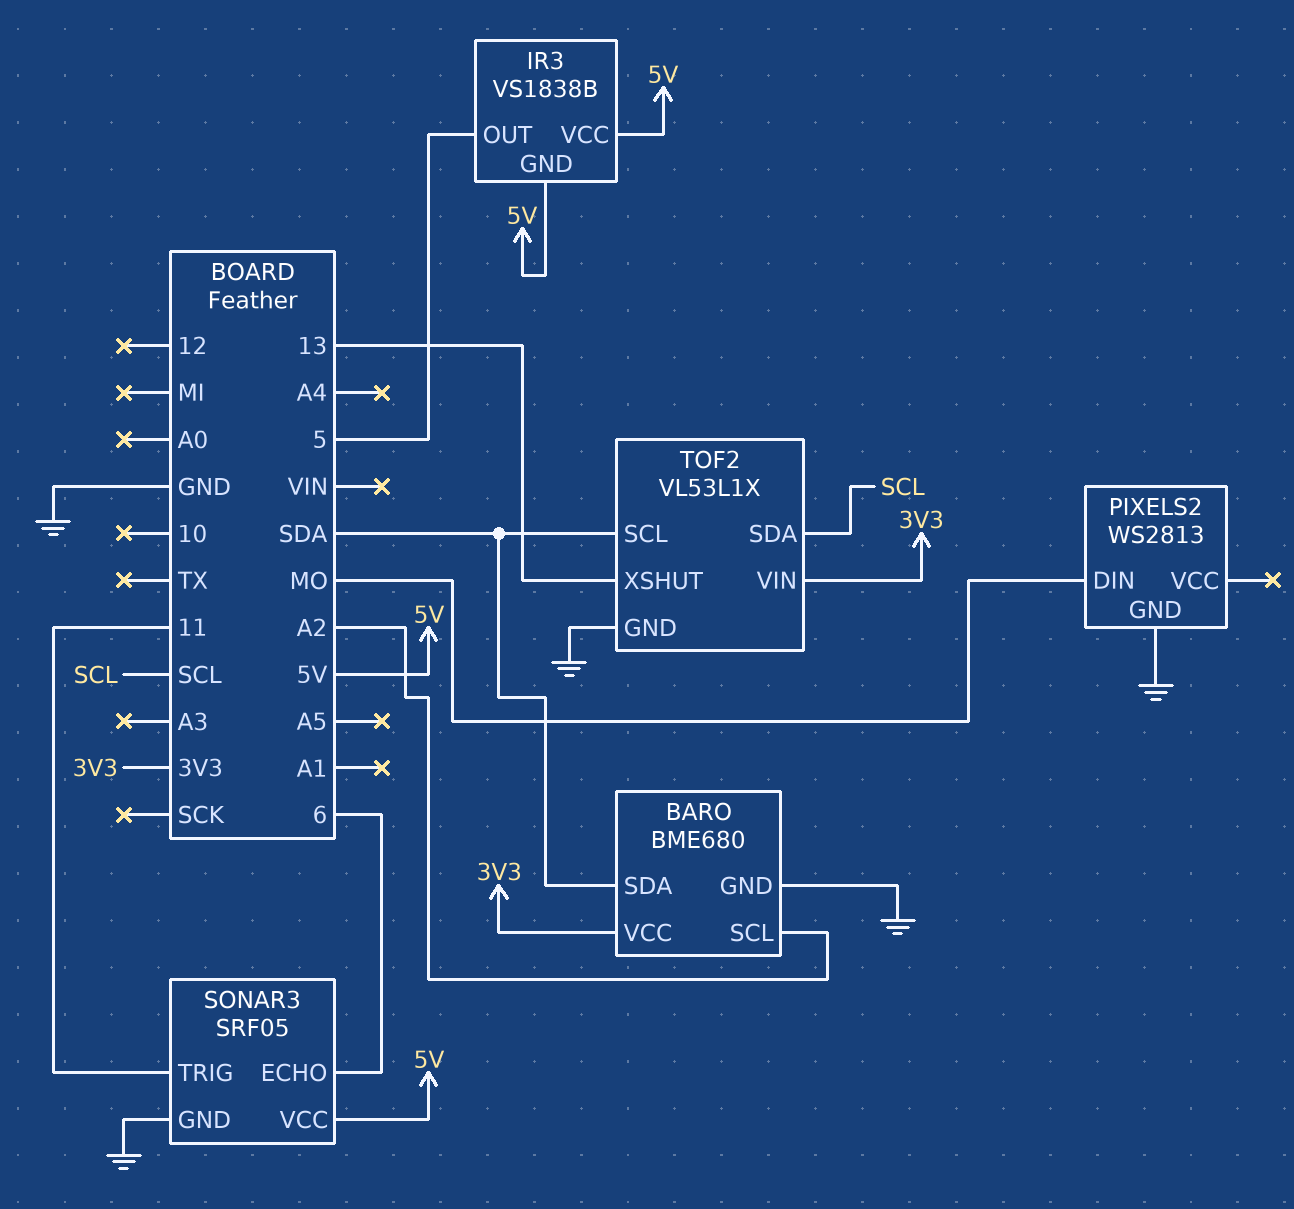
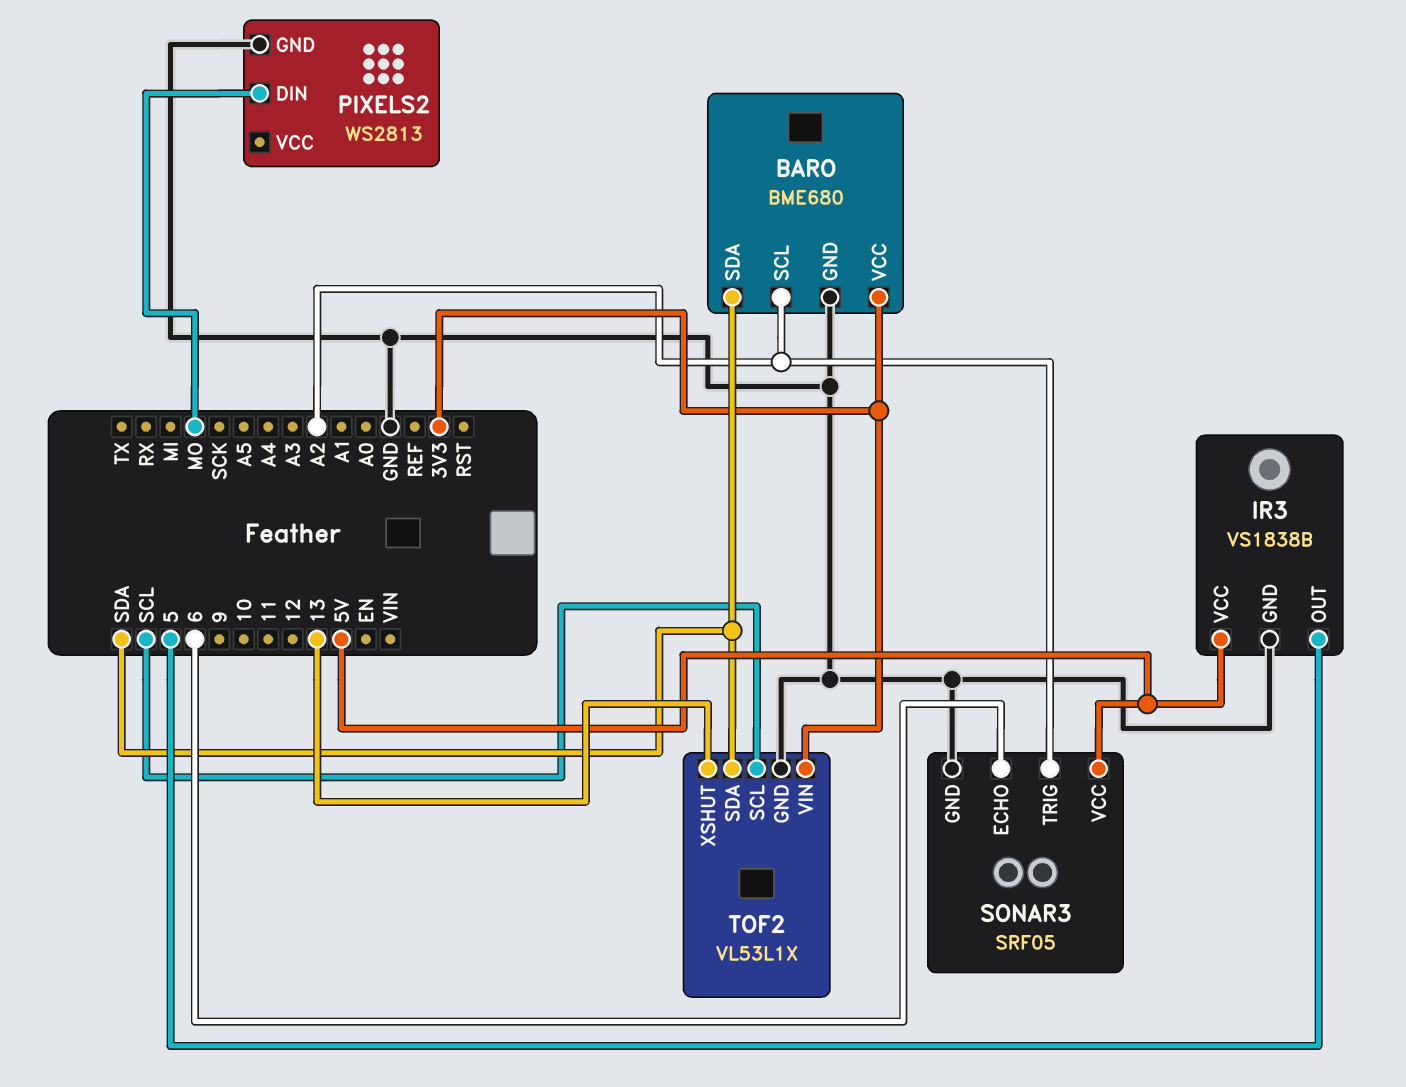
IR3 pin GND: 5V -> GND
SONAR3 pin TRIG: 11 -> A2
TOF2 pin SCL: SDA -> SCL
TOF2 pin SDA: SCL -> SDA

